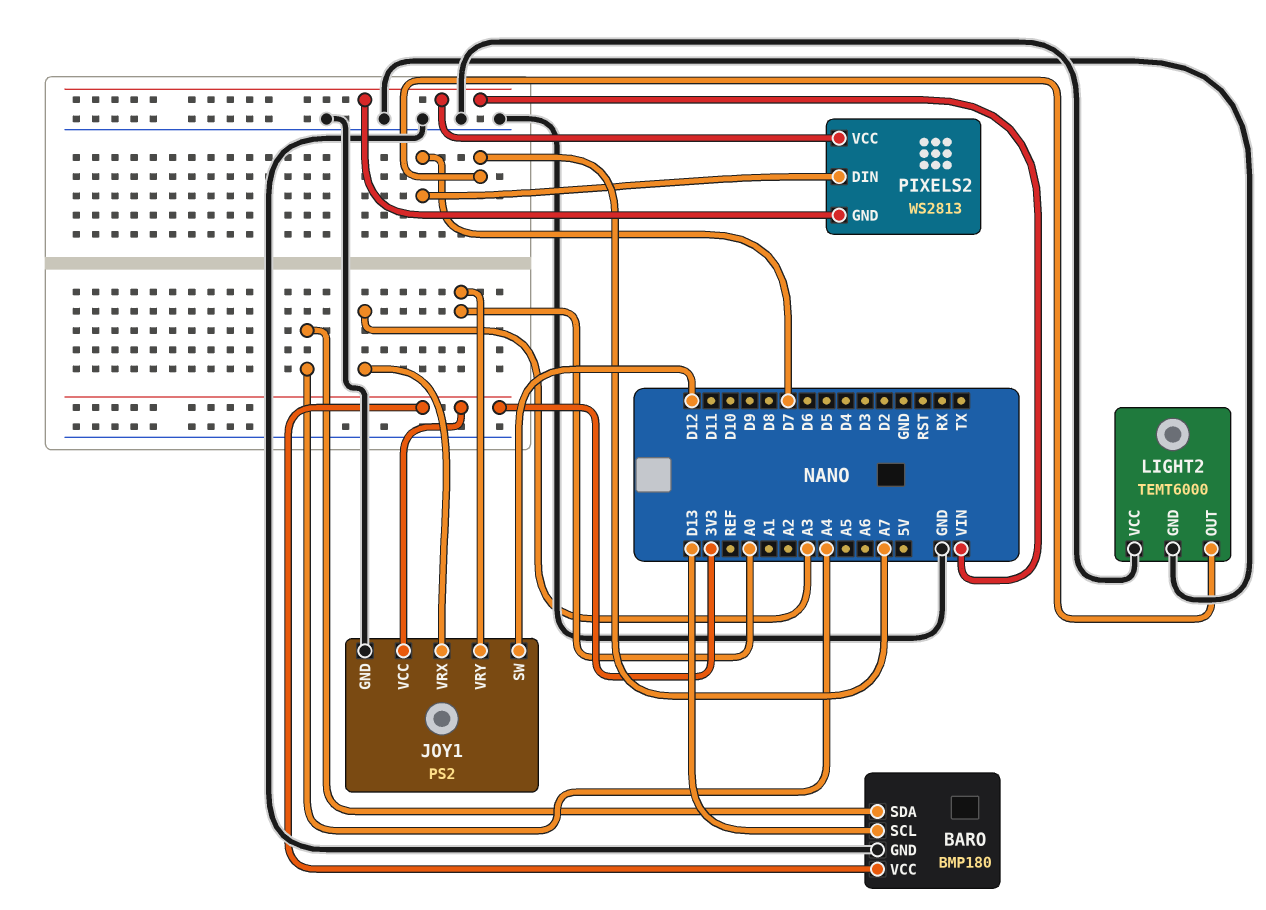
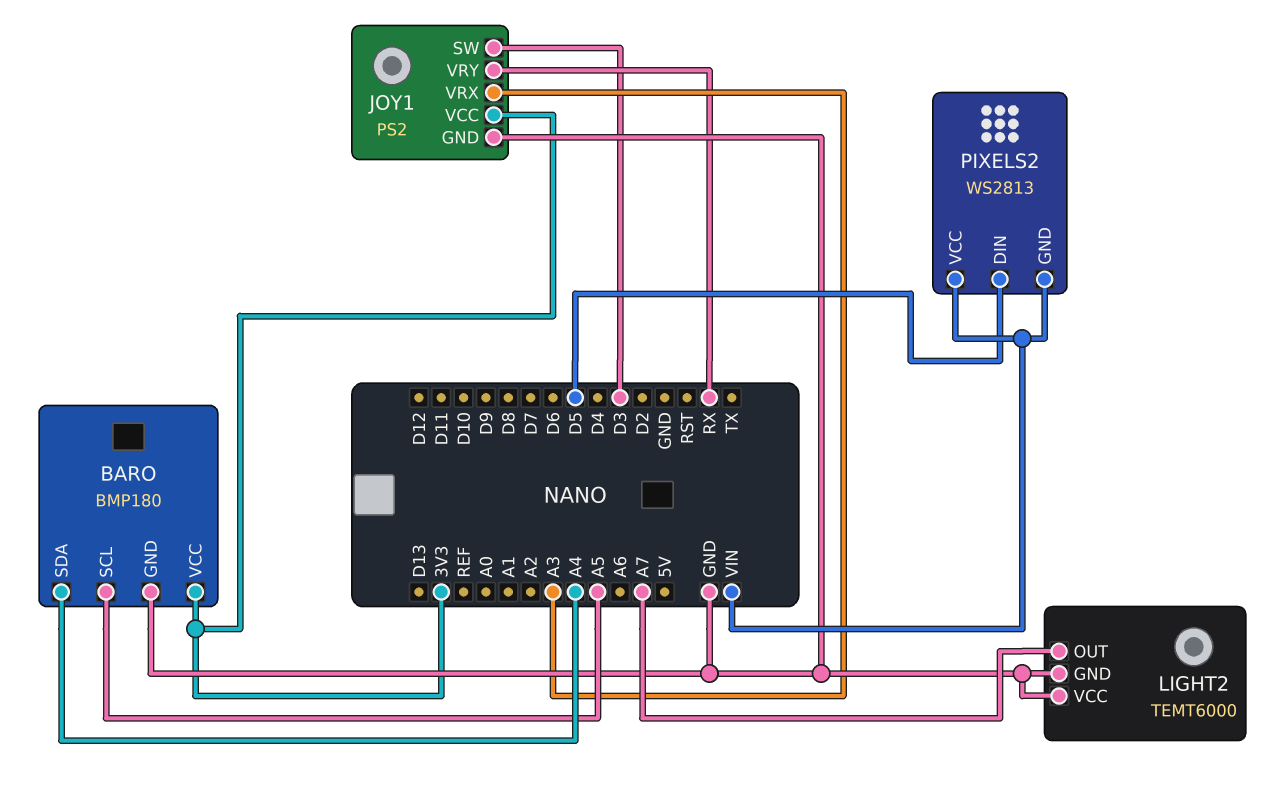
BARO pin SCL: D13 -> A5
JOY1 pin SW: D12 -> D3
JOY1 pin VRY: A0 -> RX
PIXELS2 pin DIN: D7 -> D5

